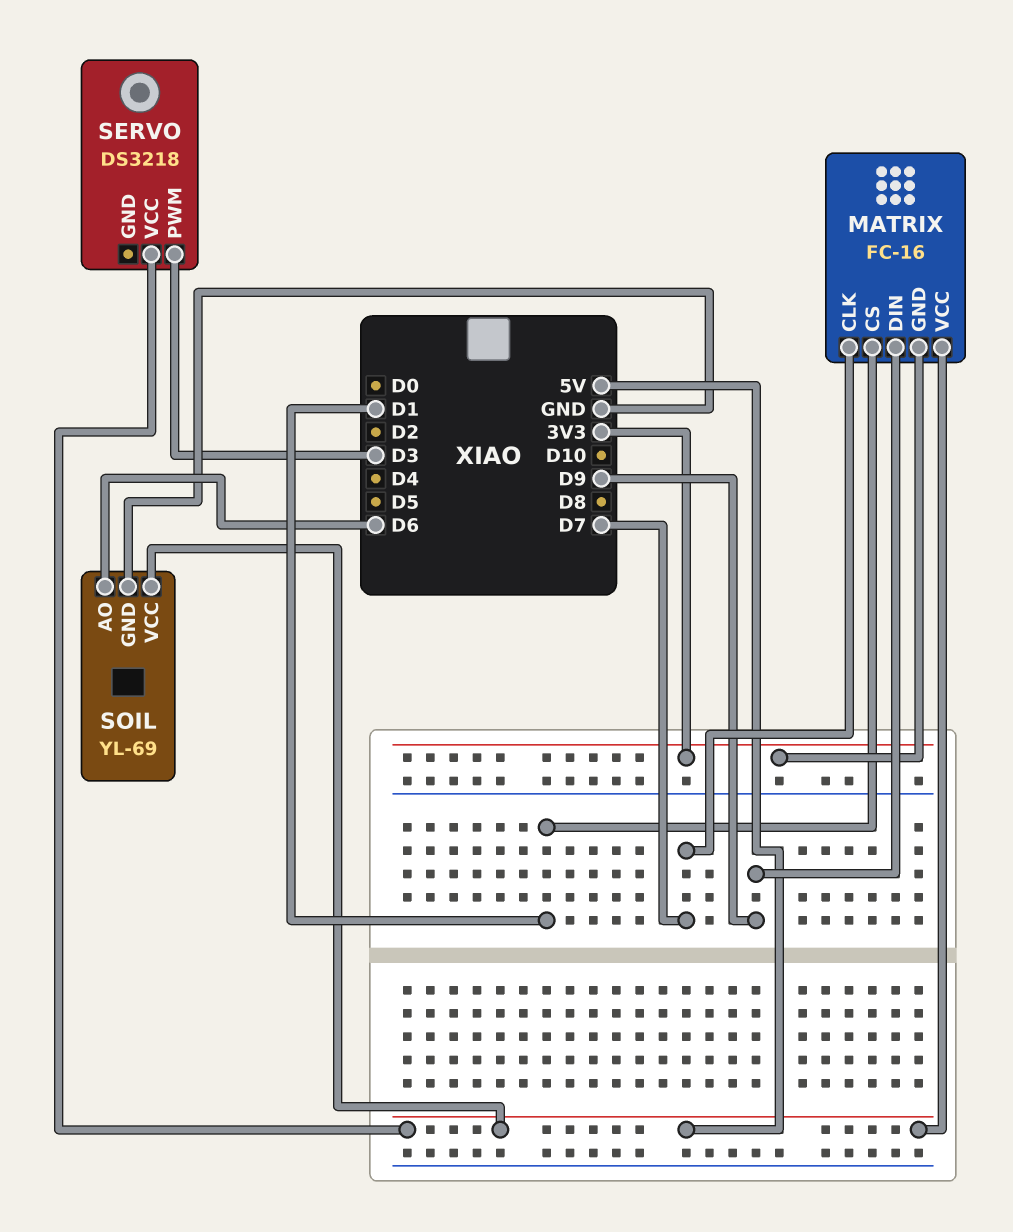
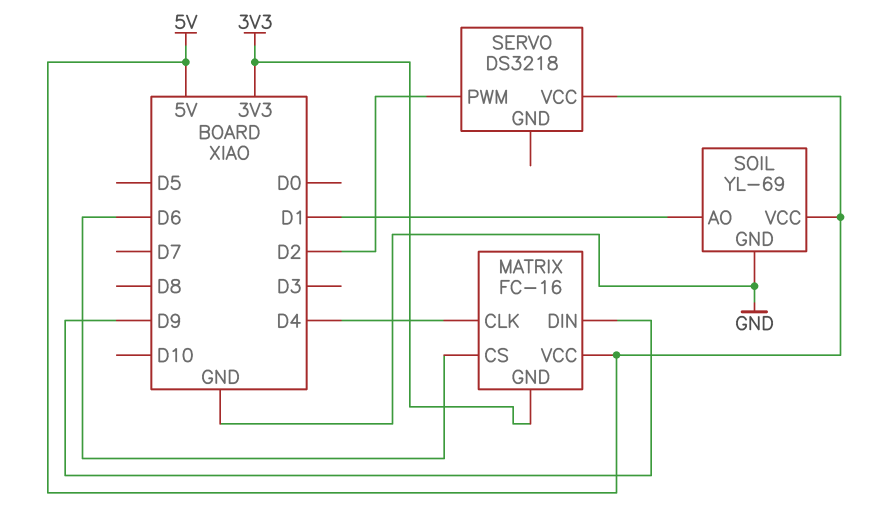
MATRIX pin CLK: D7 -> D4
MATRIX pin CS: D1 -> D6
SERVO pin PWM: D3 -> D2
SOIL pin AO: D6 -> D1

